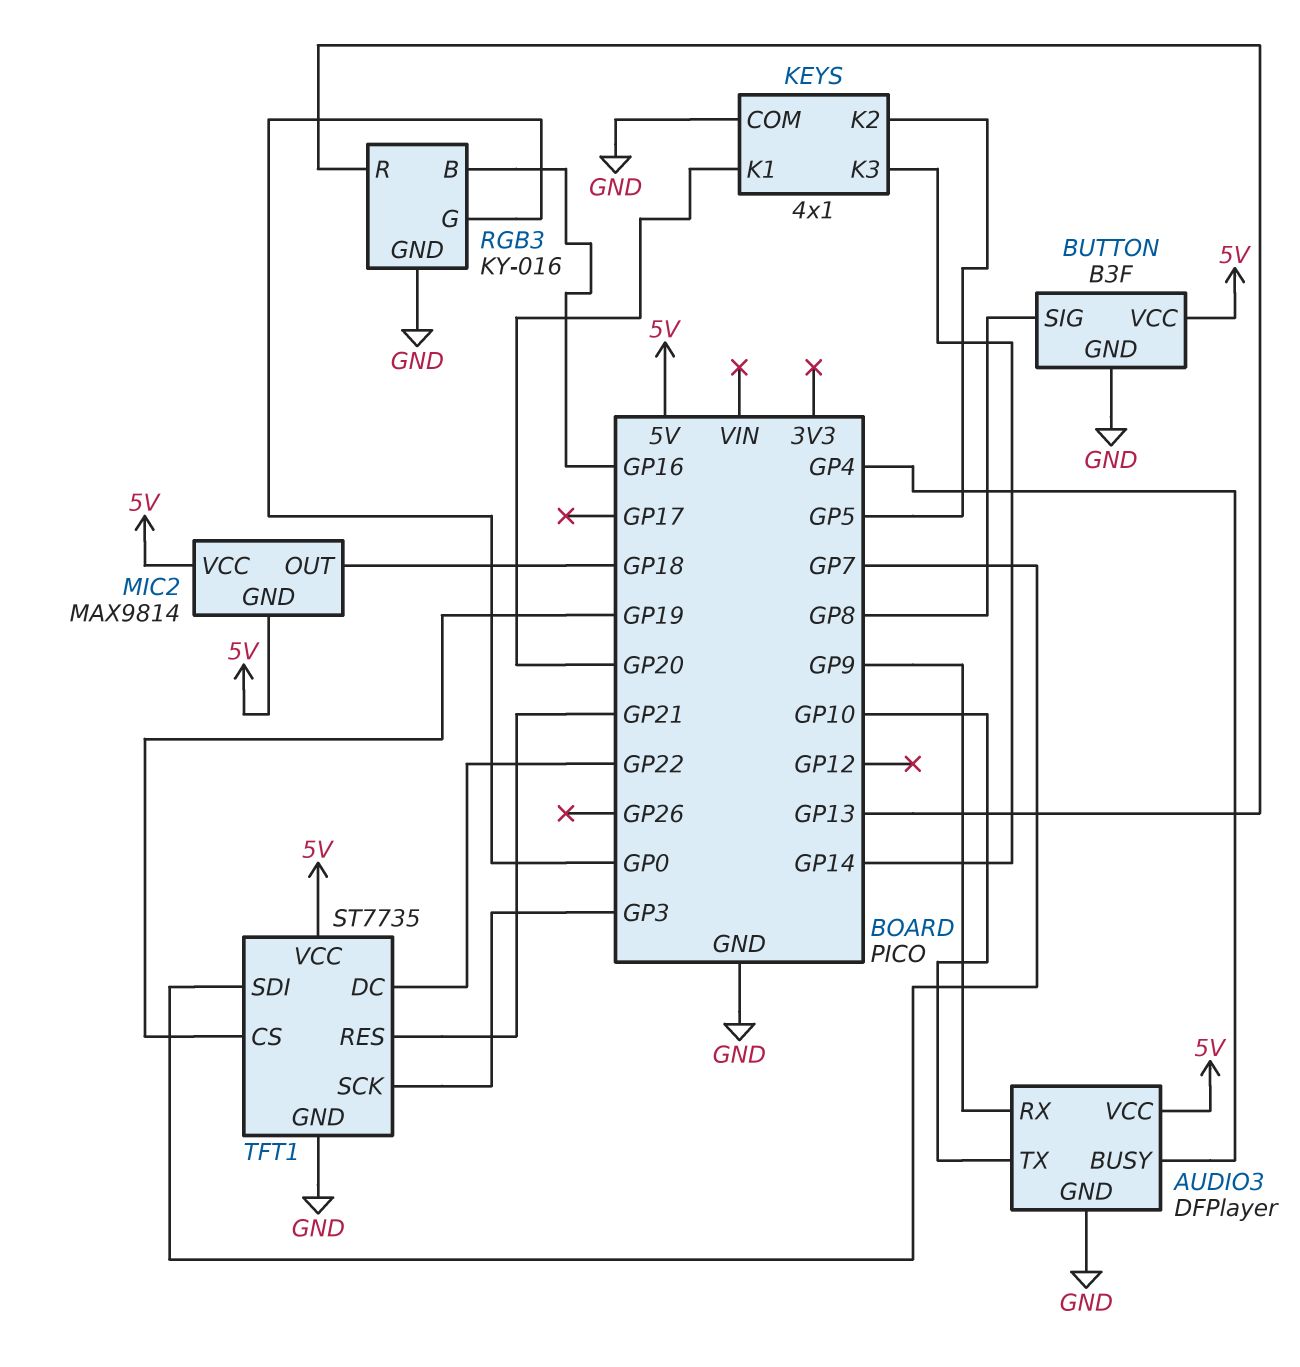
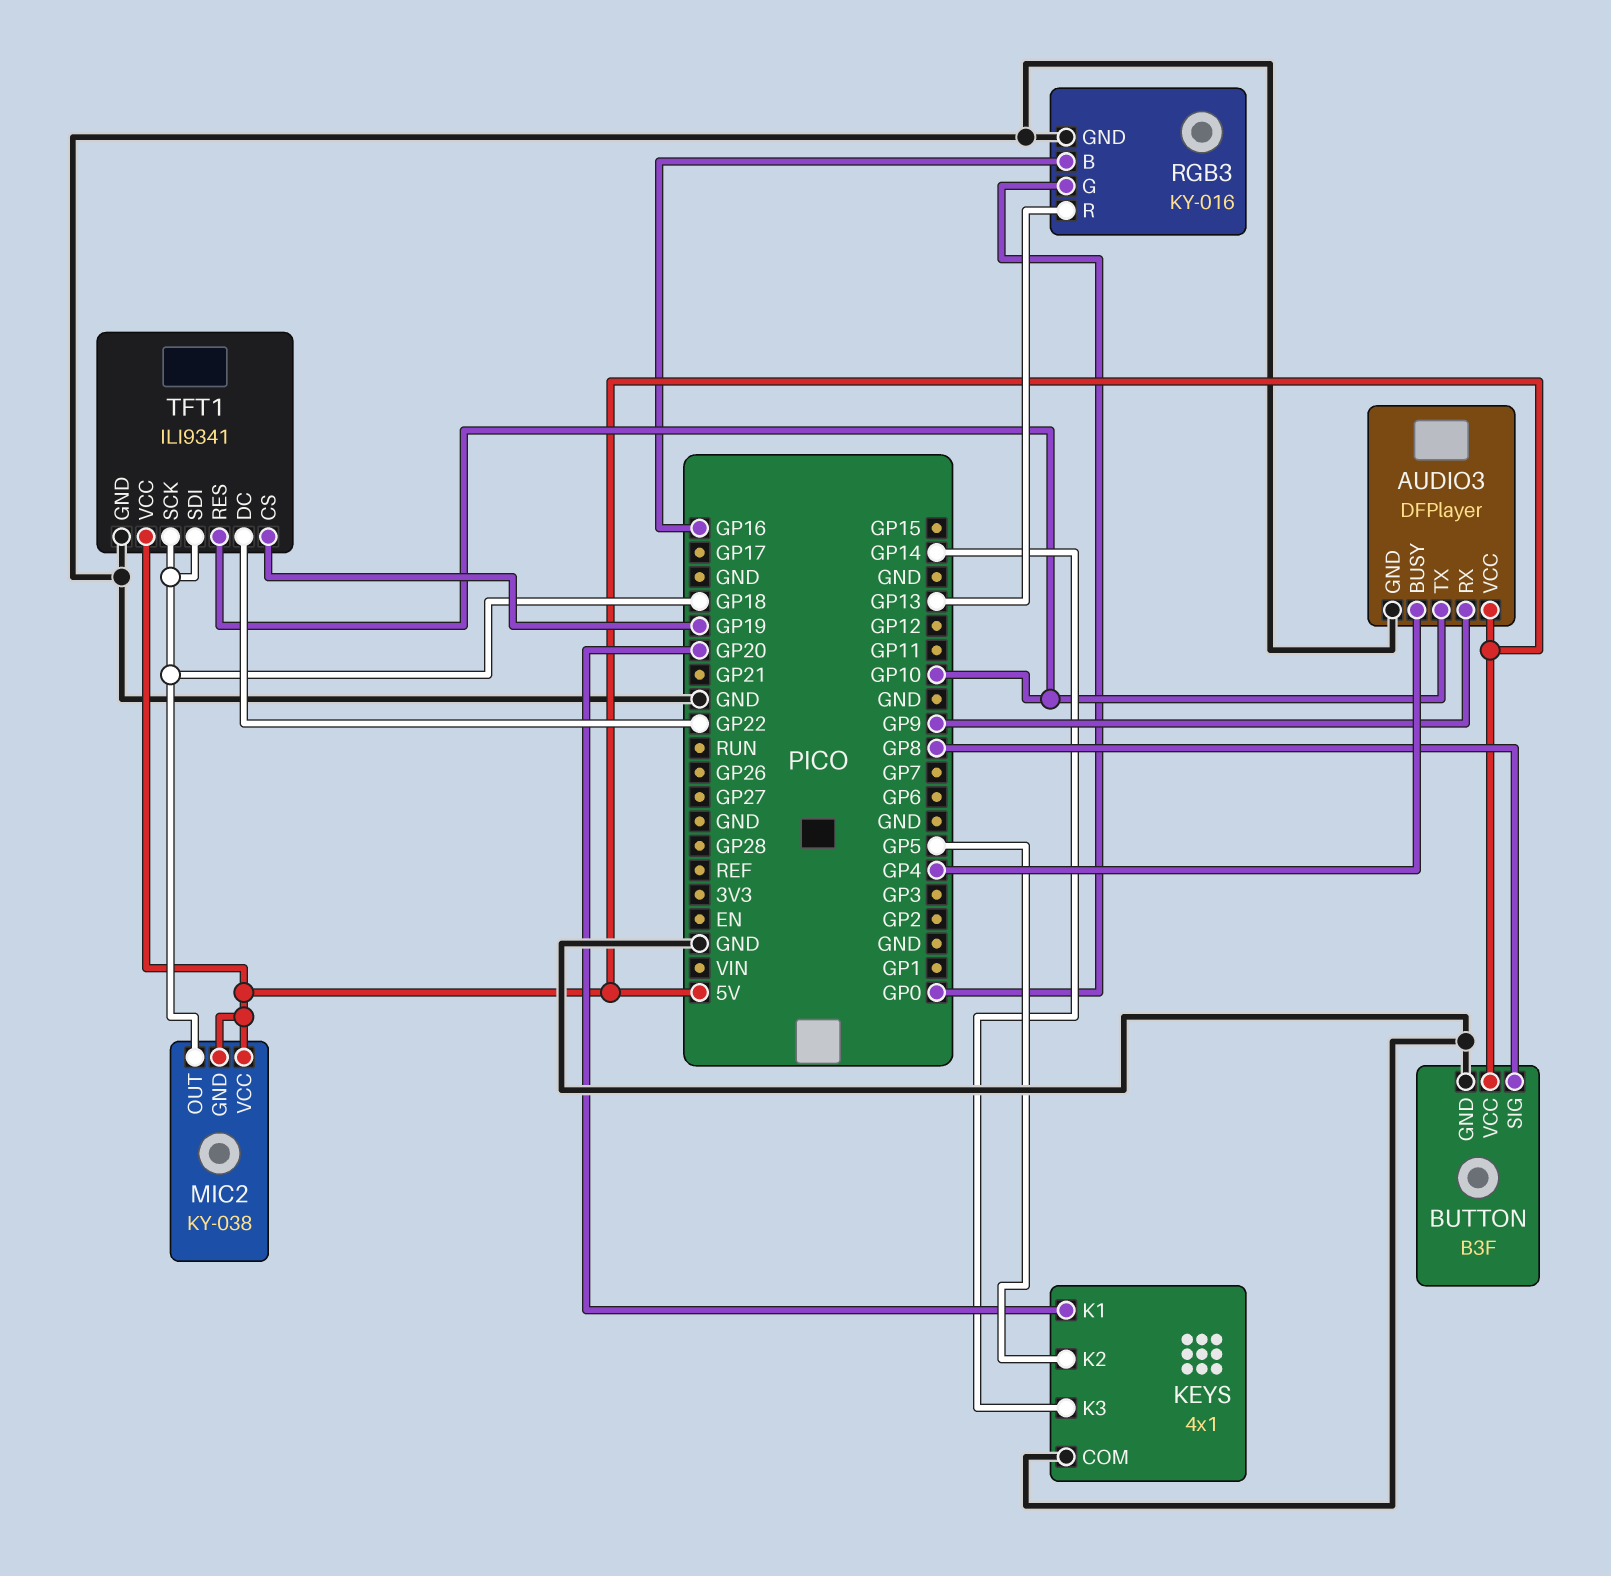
MIC2: MAX9814 -> KY-038
TFT1: ST7735 -> ILI9341
TFT1 pin RES: GP21 -> GP10
TFT1 pin SCK: GP3 -> GP18
TFT1 pin SDI: GP7 -> GP18

